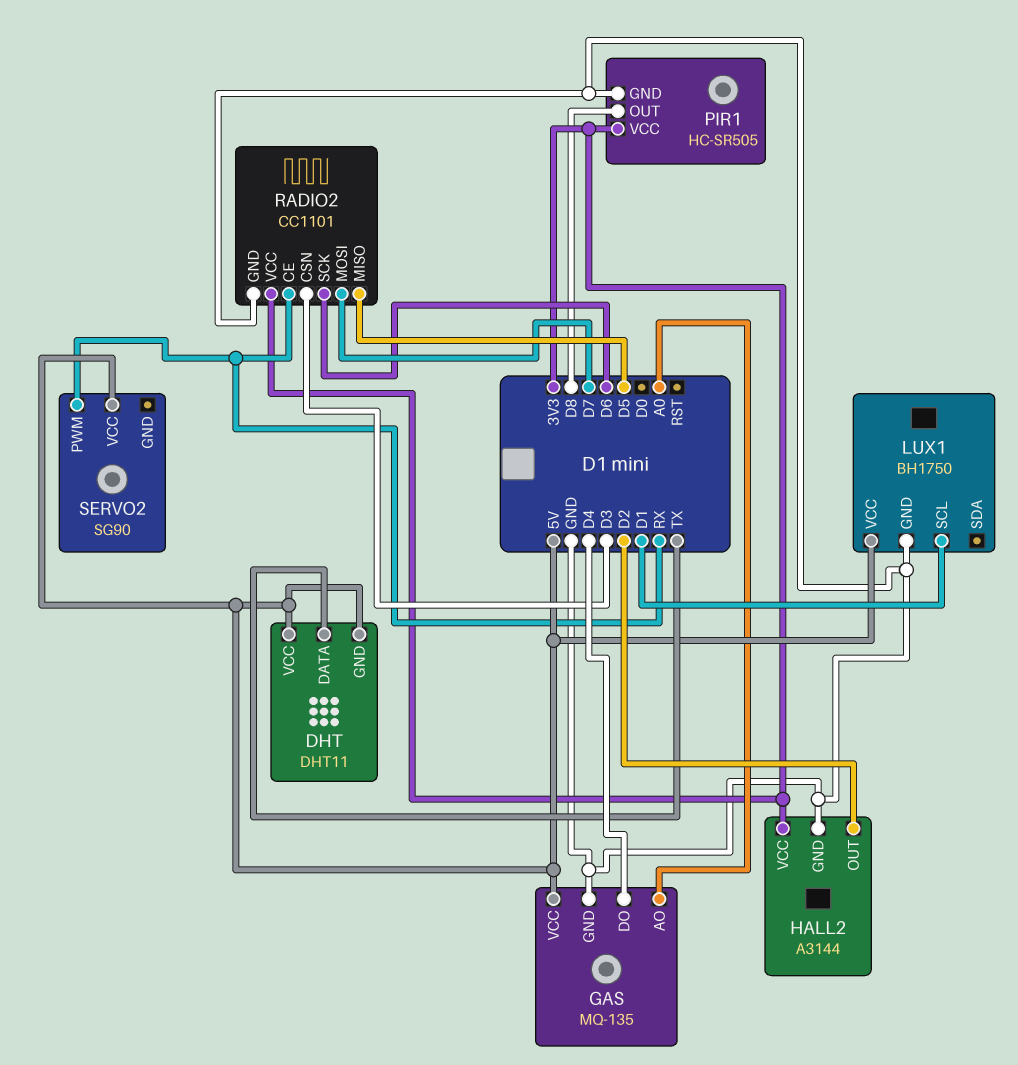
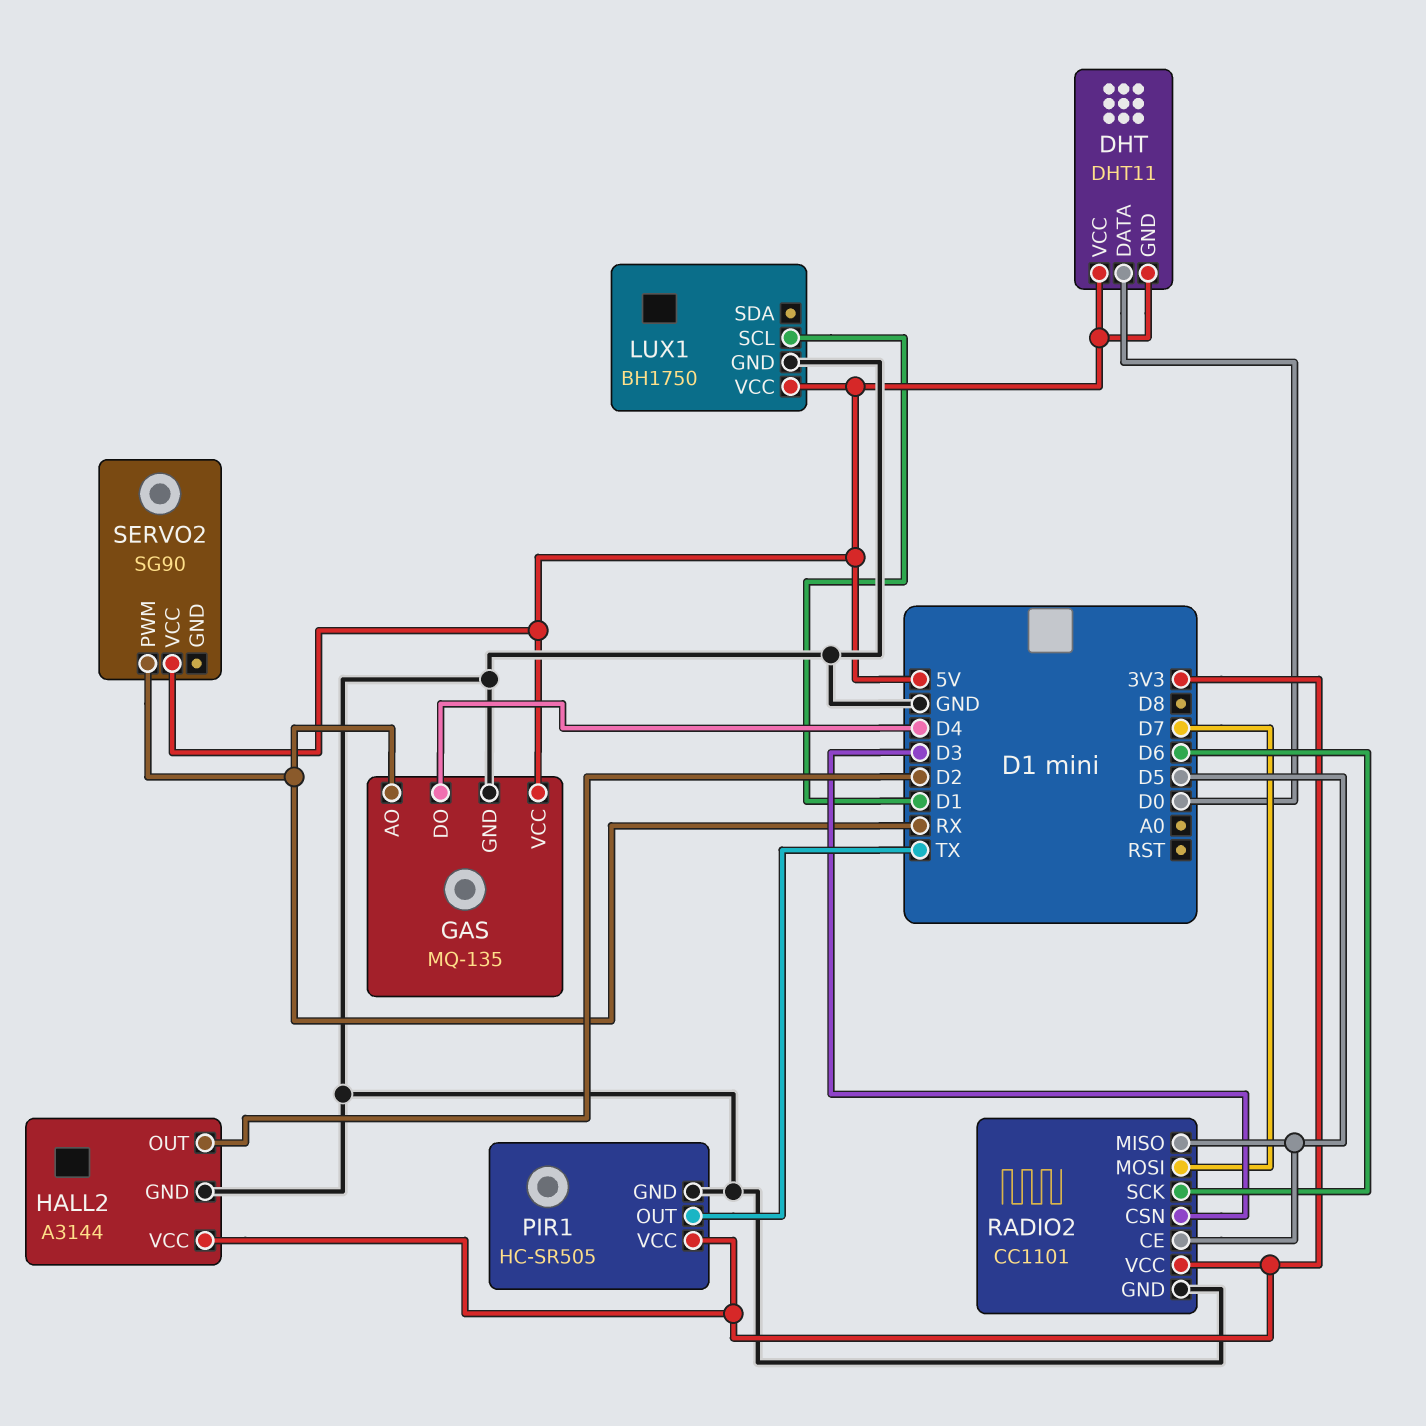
DHT pin DATA: TX -> D0
GAS pin AO: A0 -> RX
PIR1 pin OUT: D8 -> TX
RADIO2 pin CE: RX -> D5

